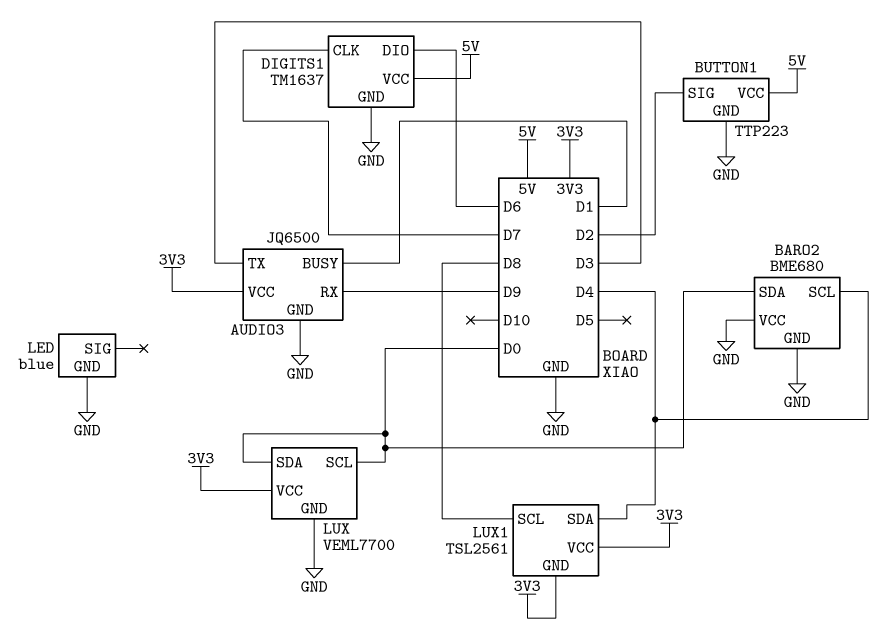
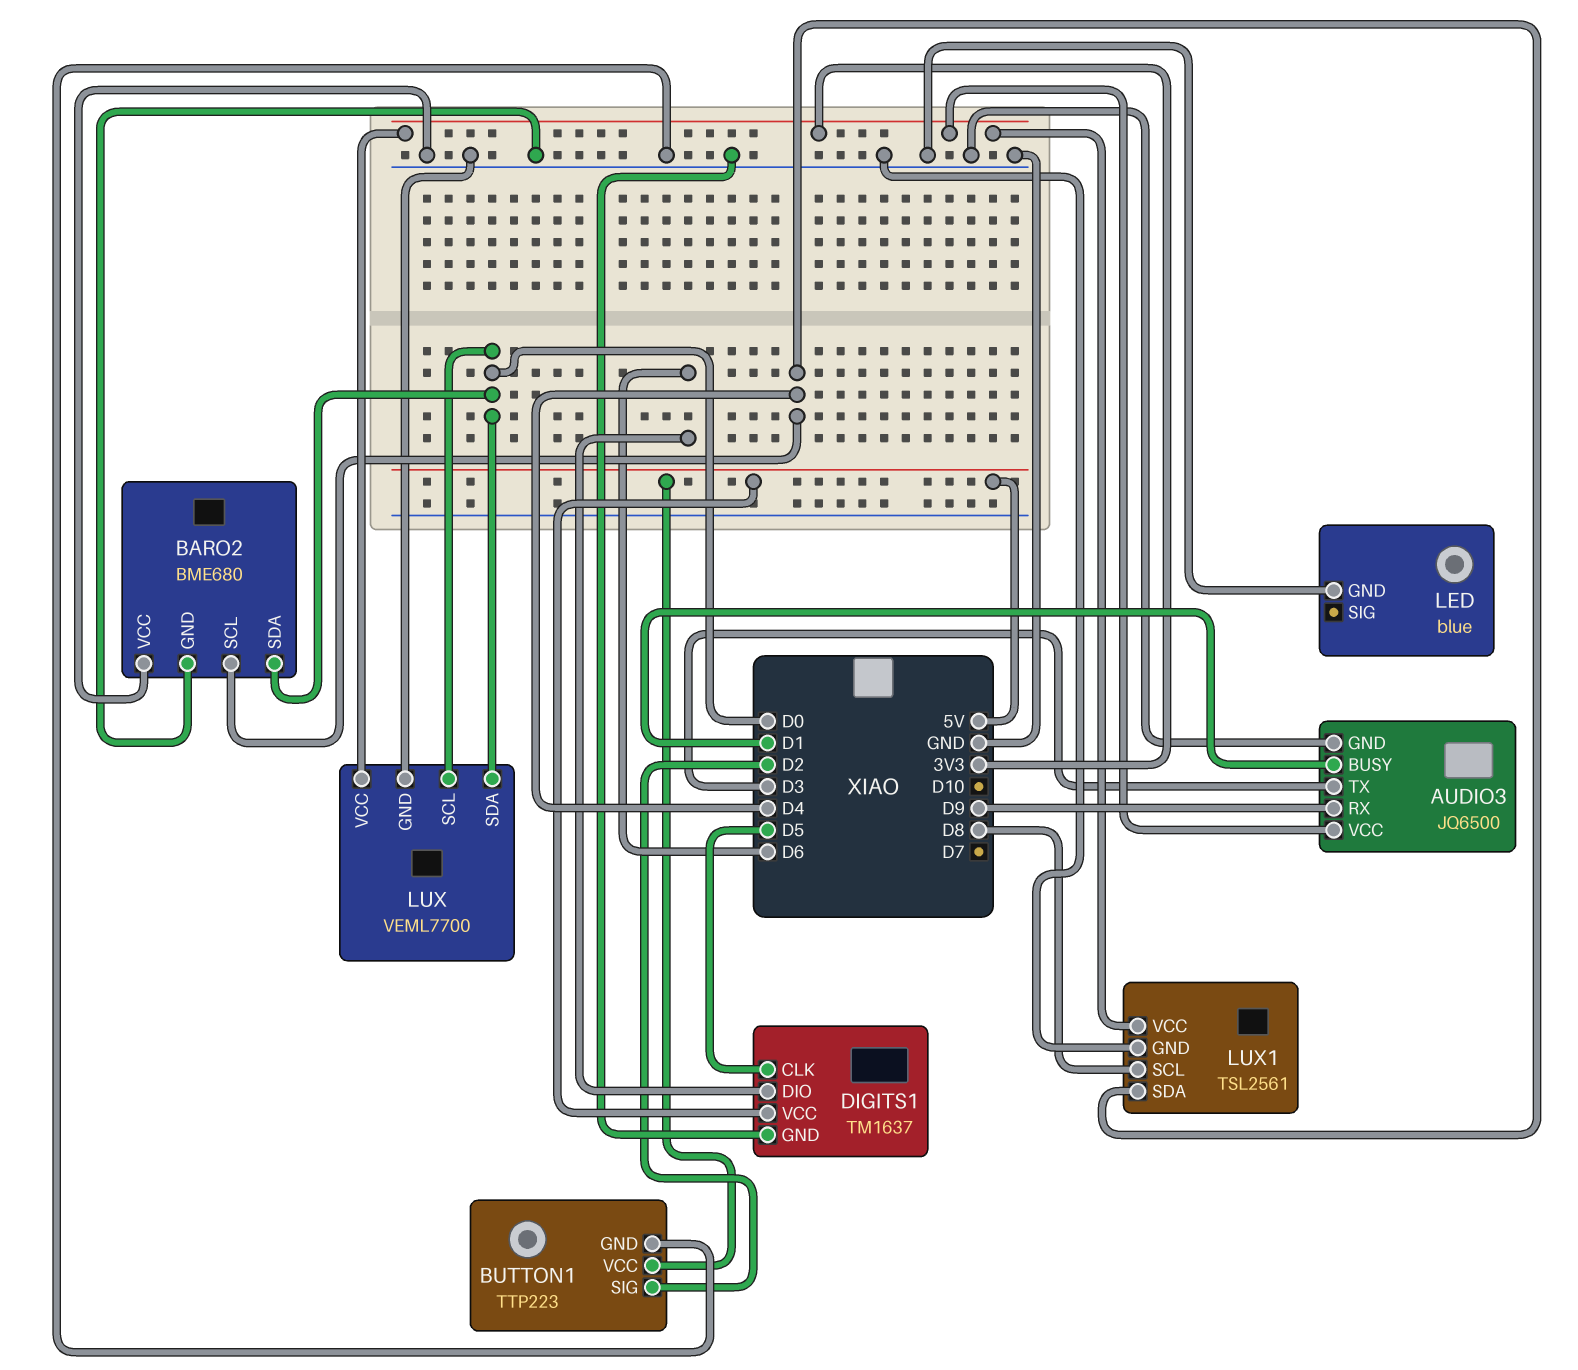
DIGITS1 pin CLK: D7 -> D5
LUX1 pin GND: 3V3 -> GND

